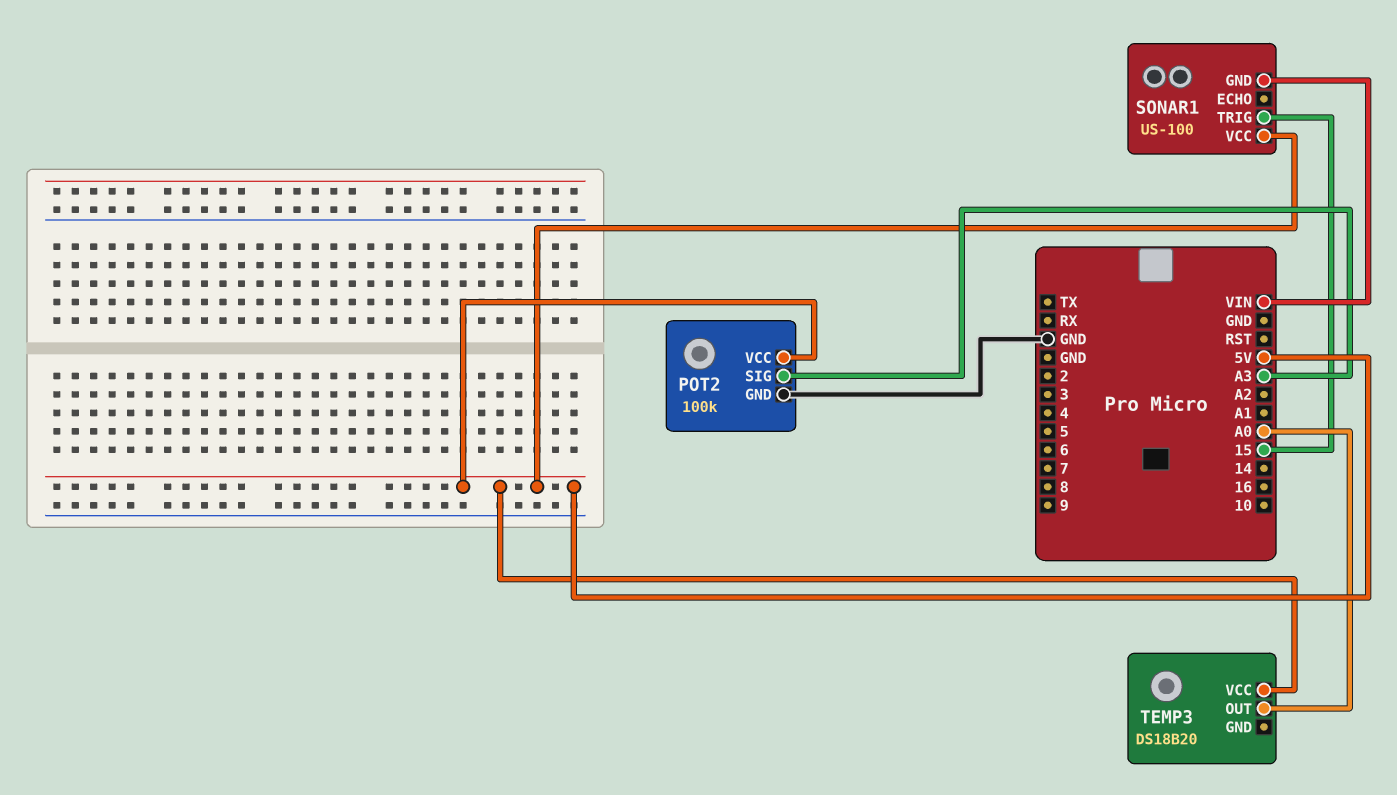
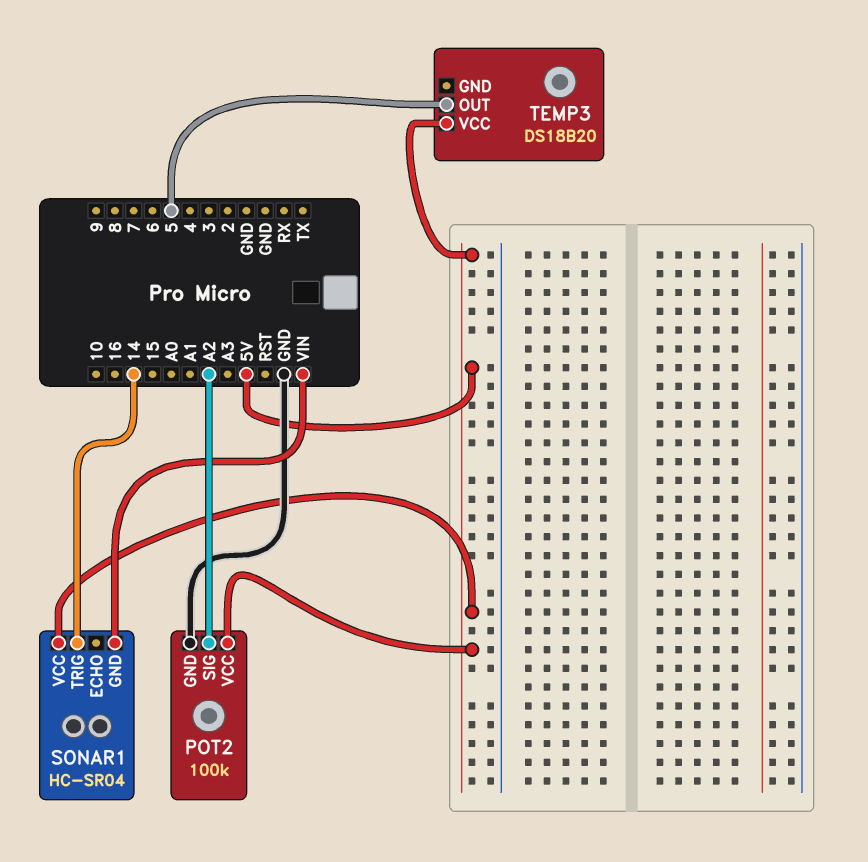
POT2 pin SIG: A3 -> A2
SONAR1: US-100 -> HC-SR04
SONAR1 pin TRIG: 15 -> 14
TEMP3 pin OUT: A0 -> 5

